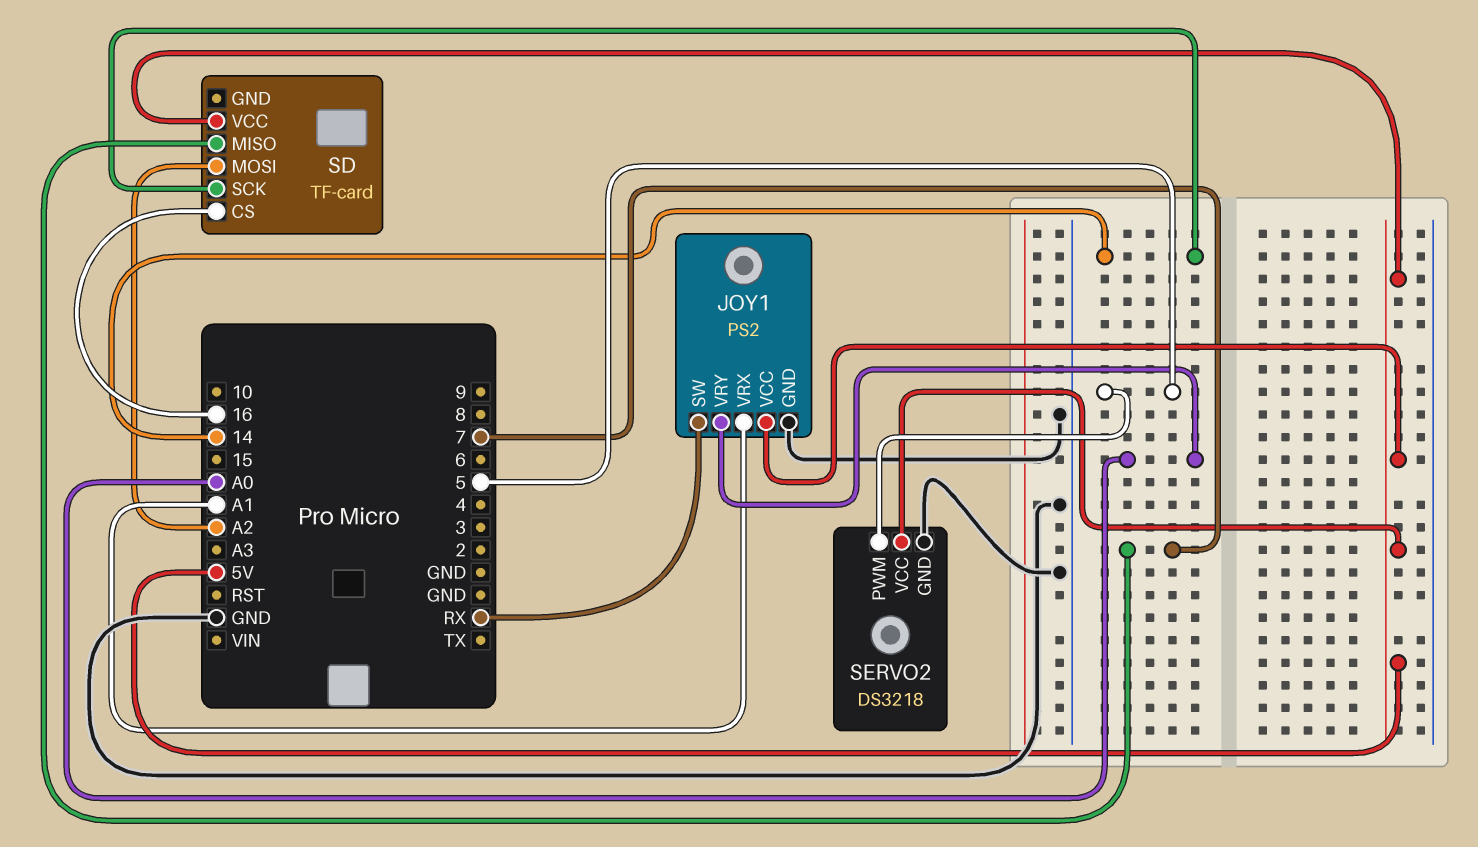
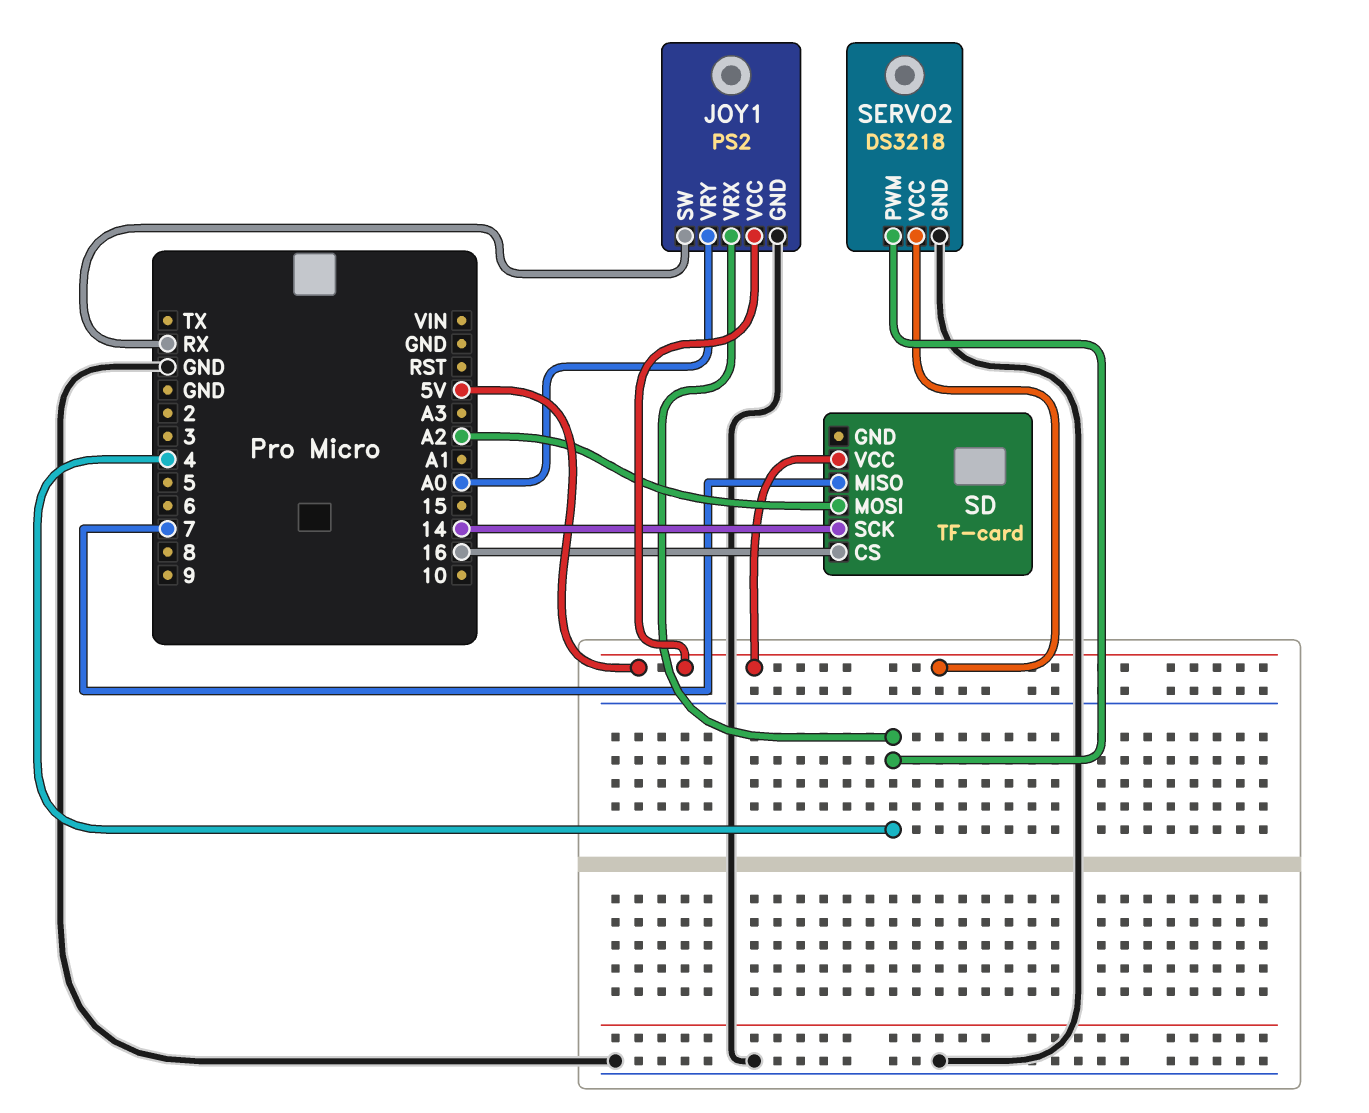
JOY1 pin VRX: A1 -> 4
SERVO2 pin PWM: 5 -> 4

